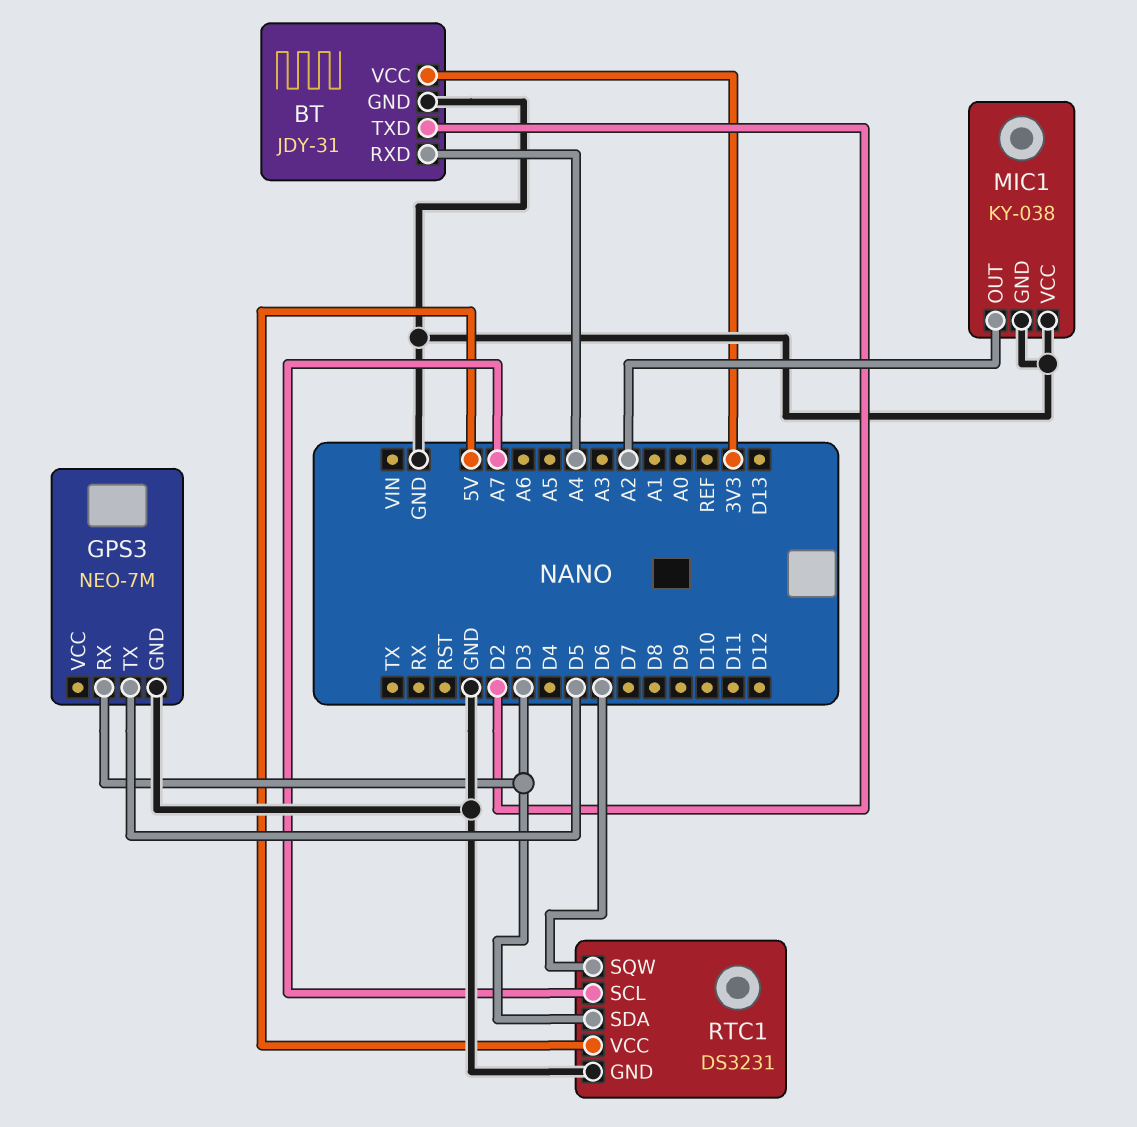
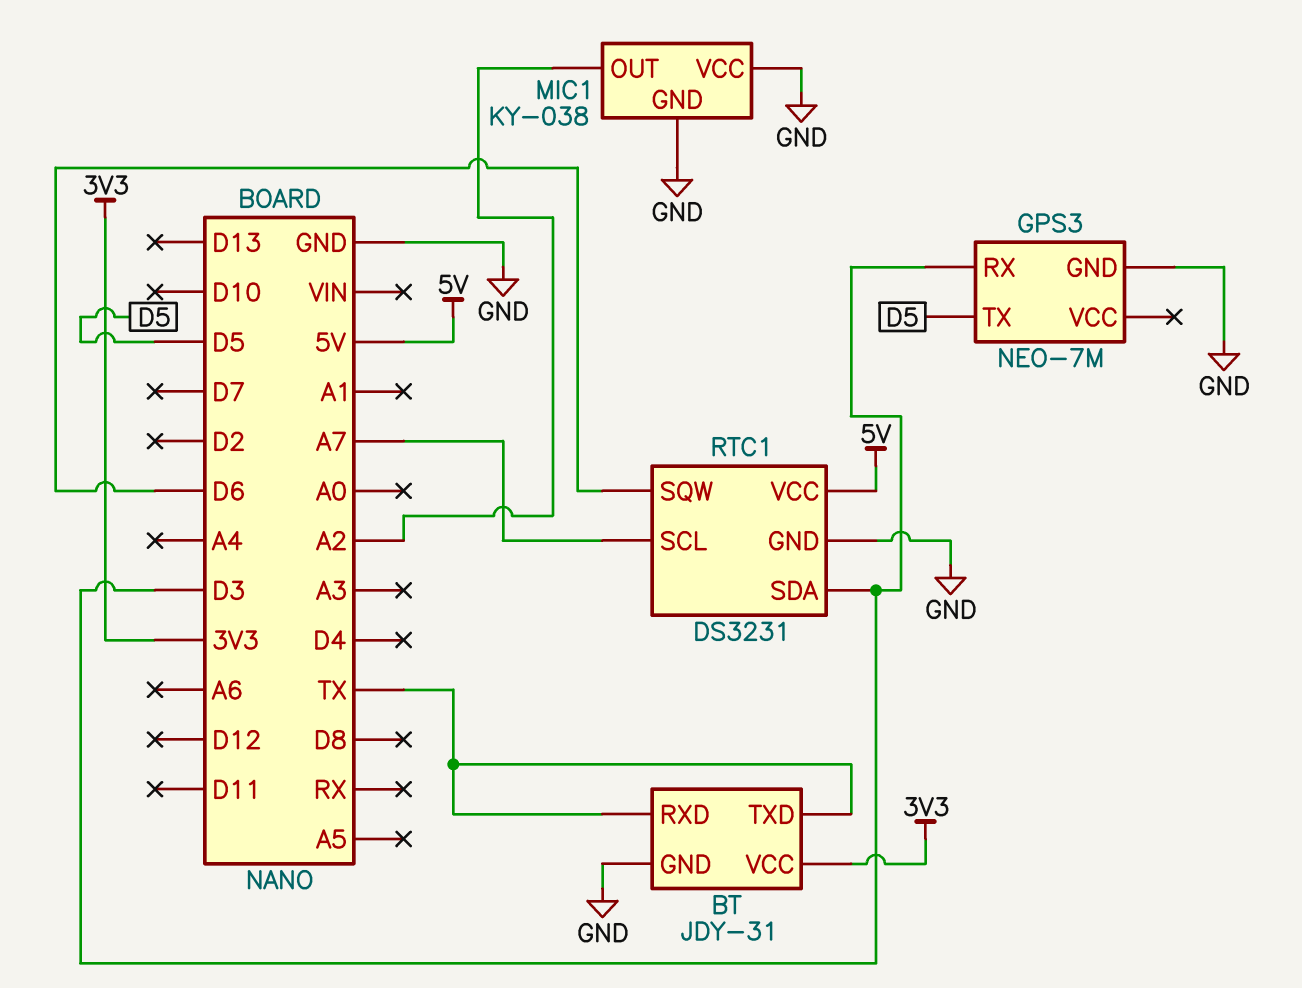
BT pin RXD: A4 -> TX
BT pin TXD: D2 -> TX

